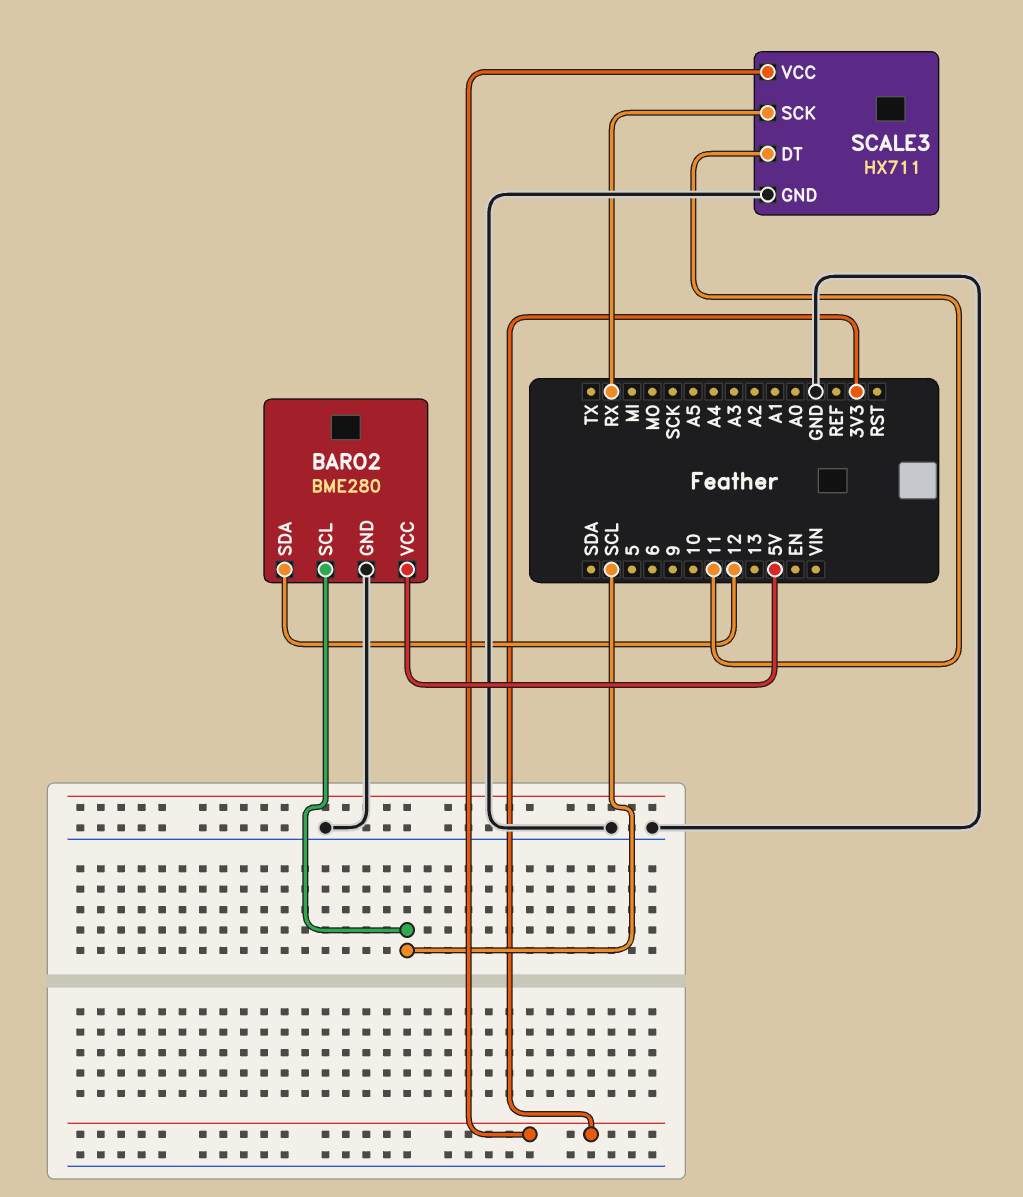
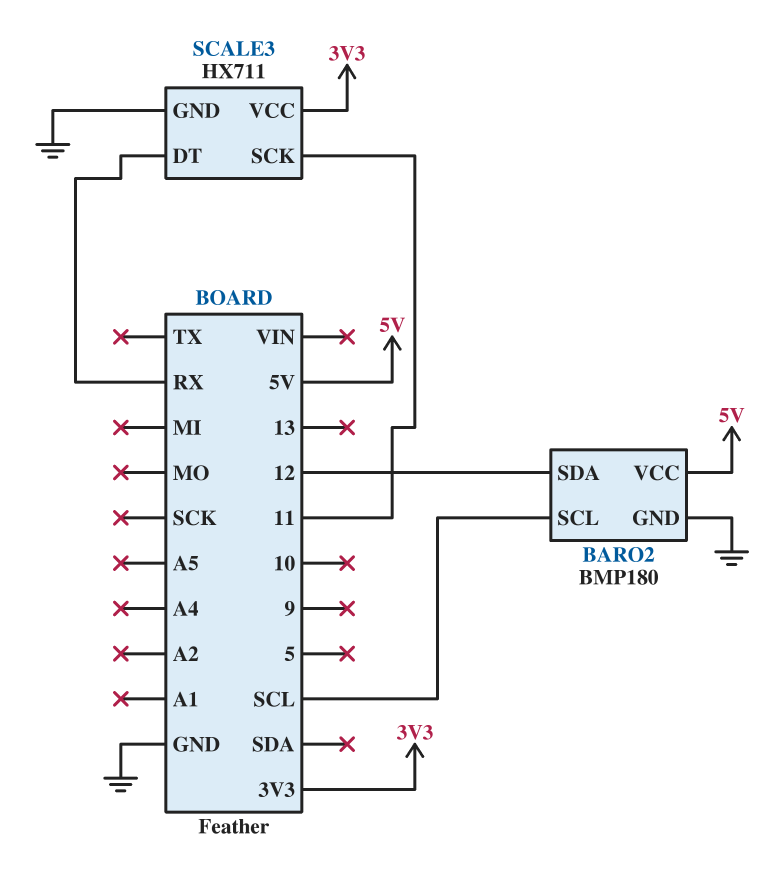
BARO2: BME280 -> BMP180
SCALE3 pin DT: 11 -> RX
SCALE3 pin SCK: RX -> 11

